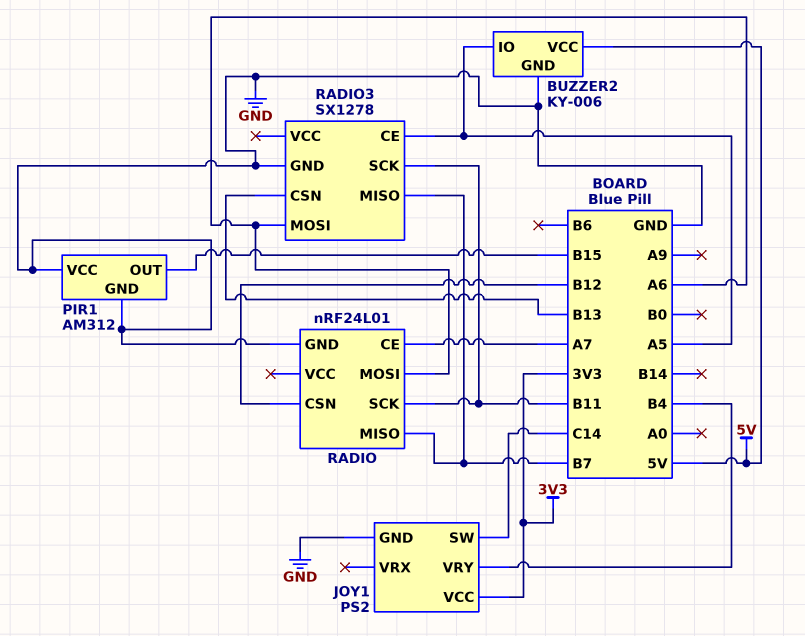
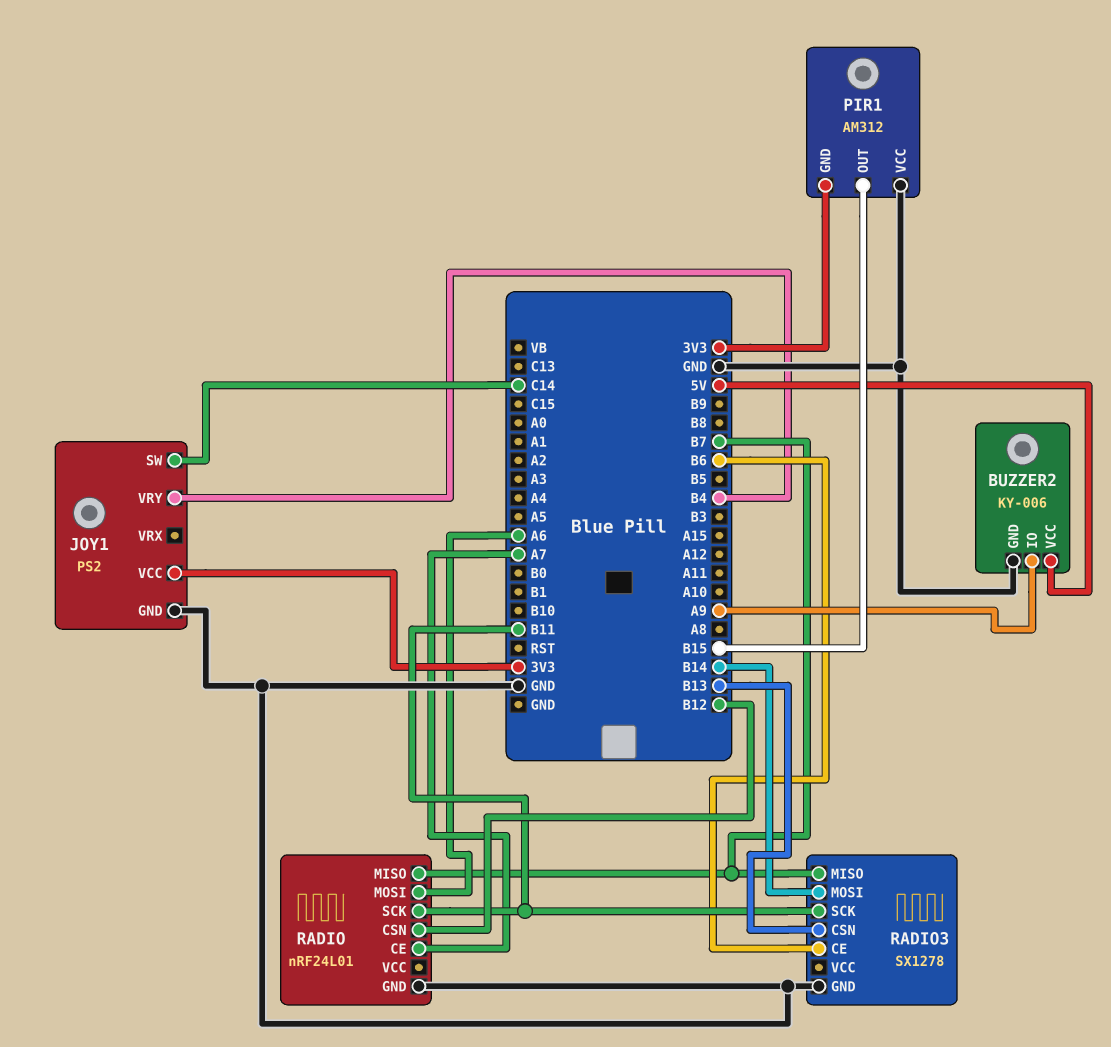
BUZZER2 pin IO: A5 -> A9
PIR1 pin GND: GND -> 3V3
RADIO3 pin CE: A5 -> B6
RADIO3 pin MOSI: A6 -> B14

